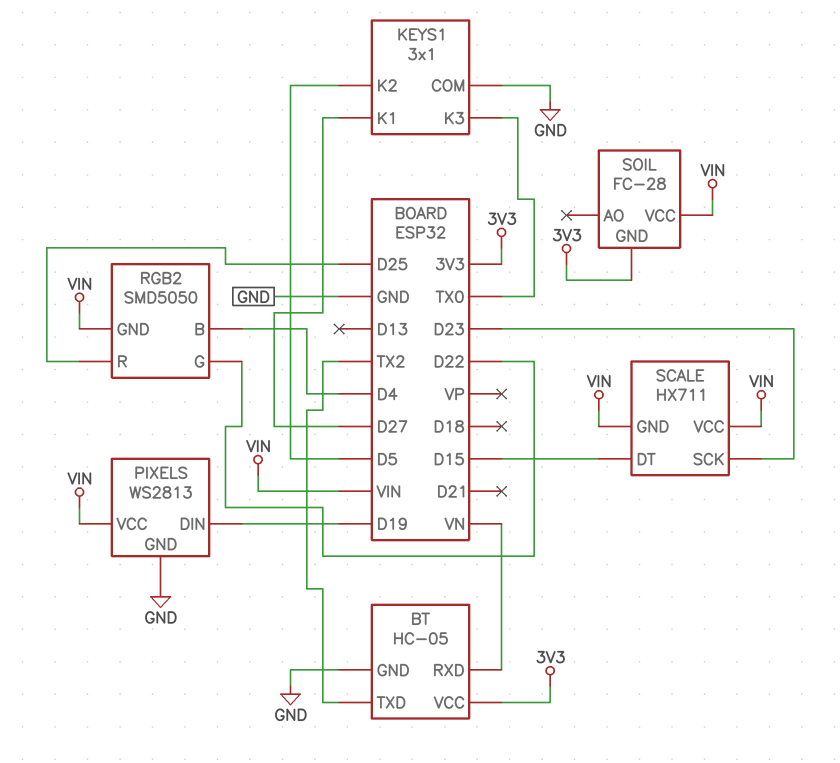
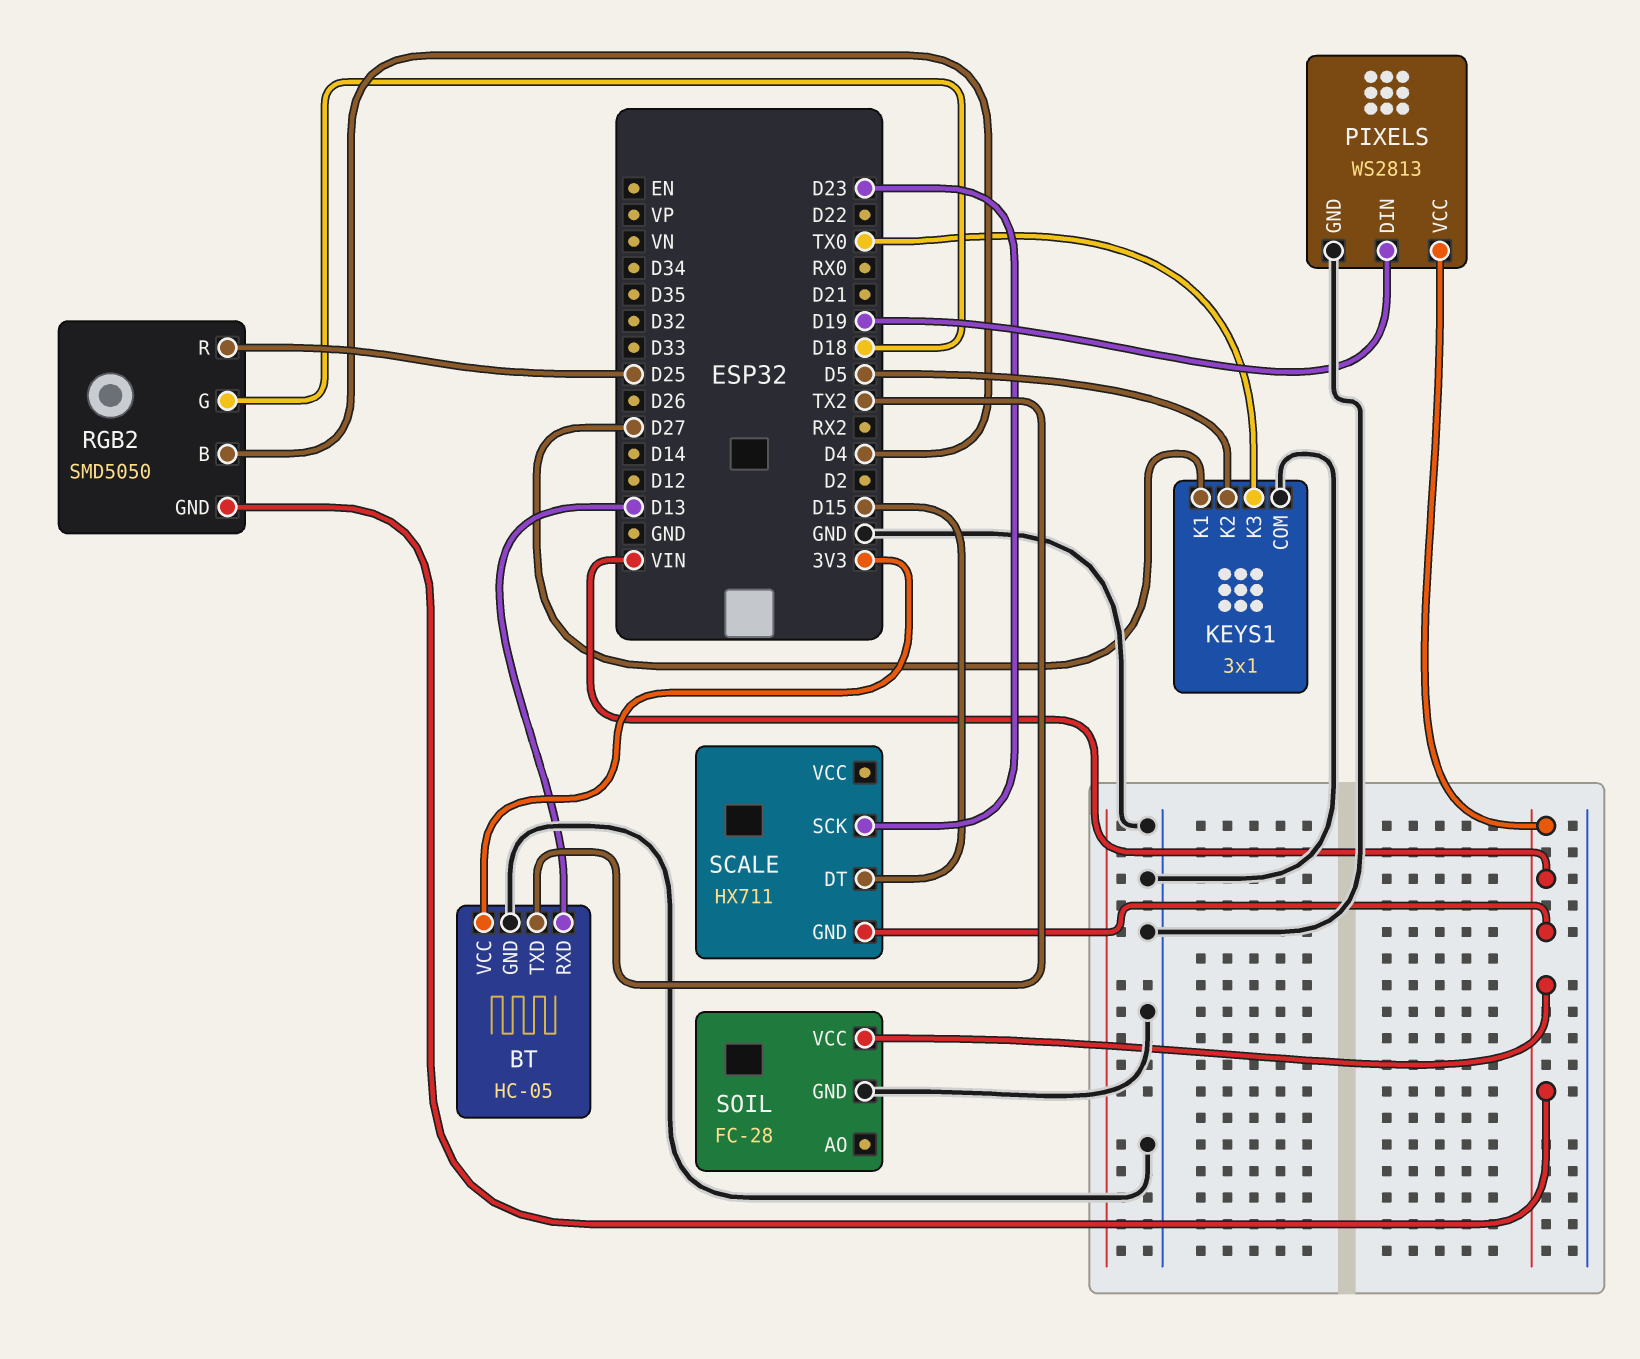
BT pin RXD: VN -> D13
RGB2 pin G: D22 -> D18
SCALE pin VCC: VIN -> none
SOIL pin GND: 3V3 -> GND

